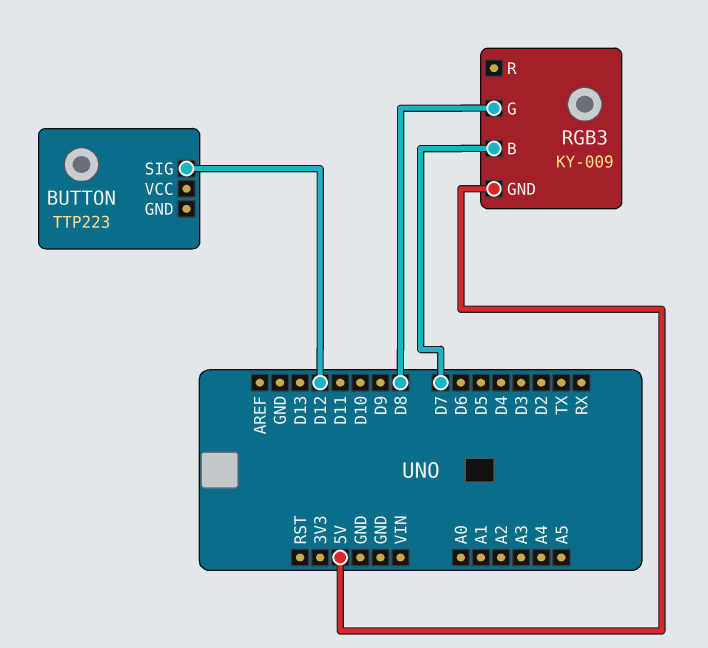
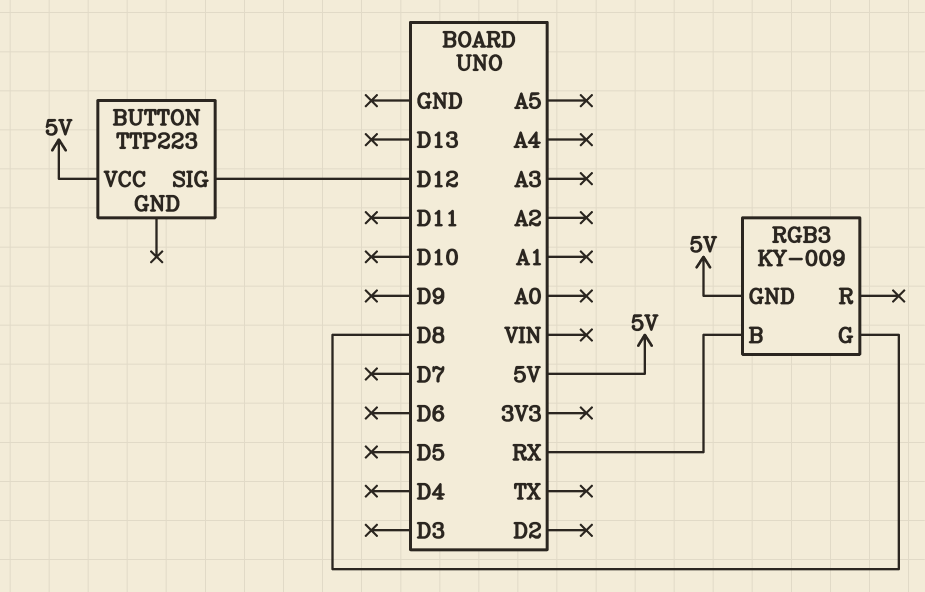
BUTTON pin VCC: none -> 5V
RGB3 pin B: D7 -> RX

